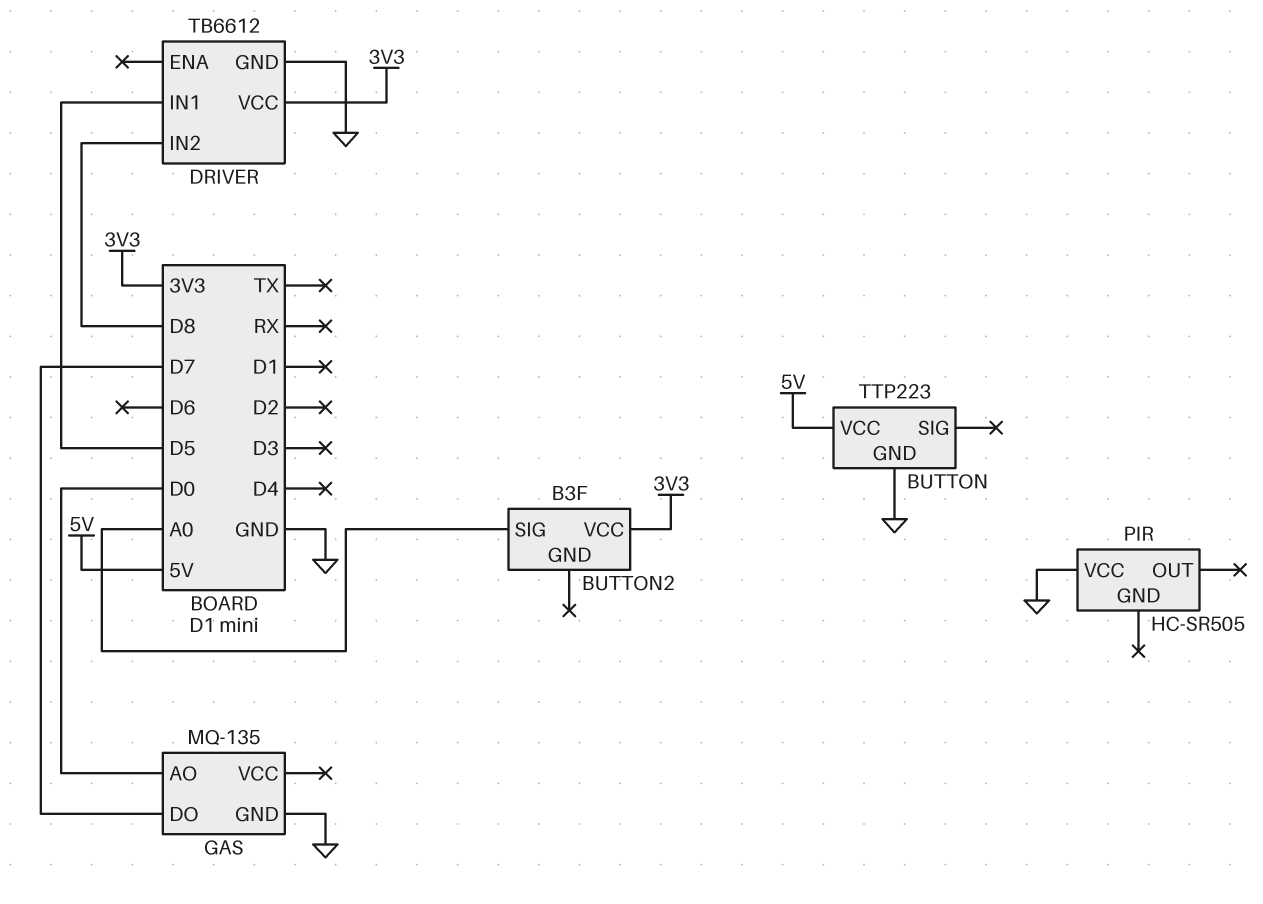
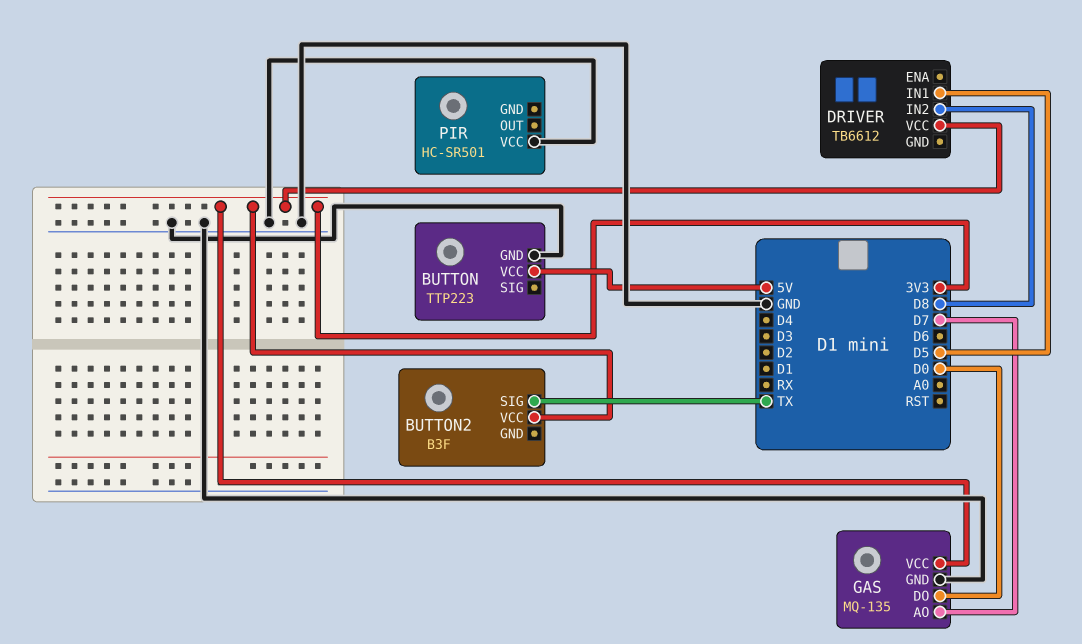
BUTTON2 pin SIG: A0 -> TX
DRIVER pin GND: GND -> none
GAS pin AO: D0 -> D7
GAS pin DO: D7 -> D0
GAS pin VCC: none -> 3V3
PIR: HC-SR505 -> HC-SR501

